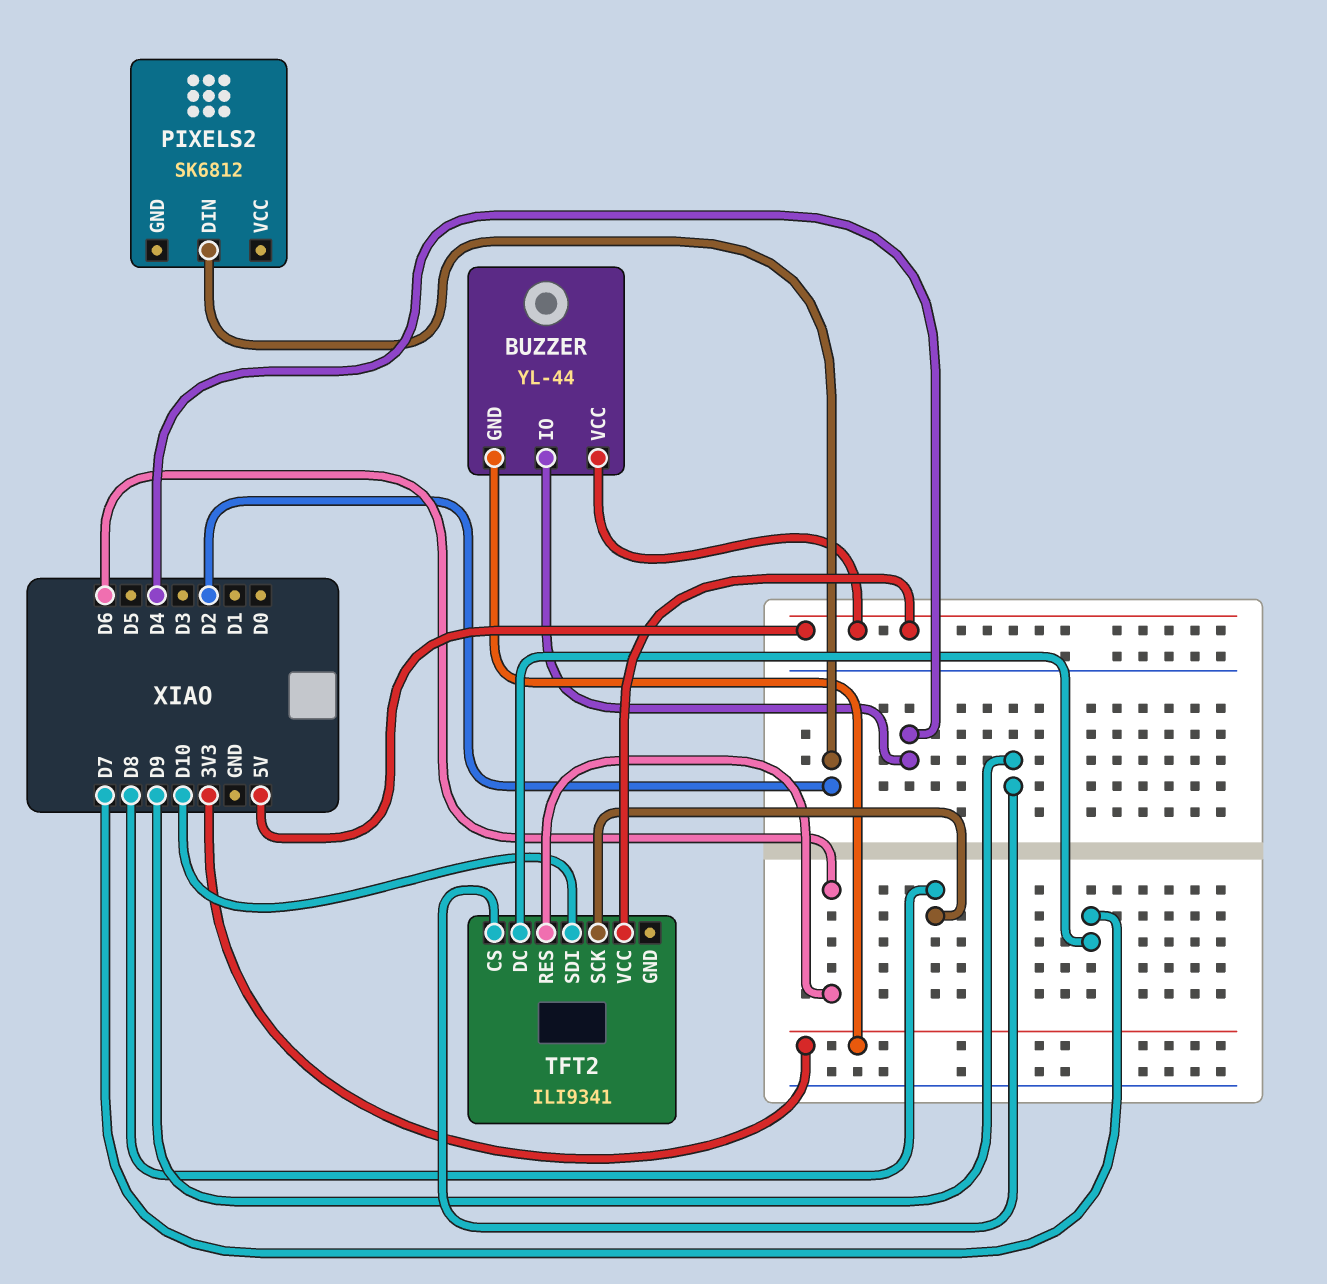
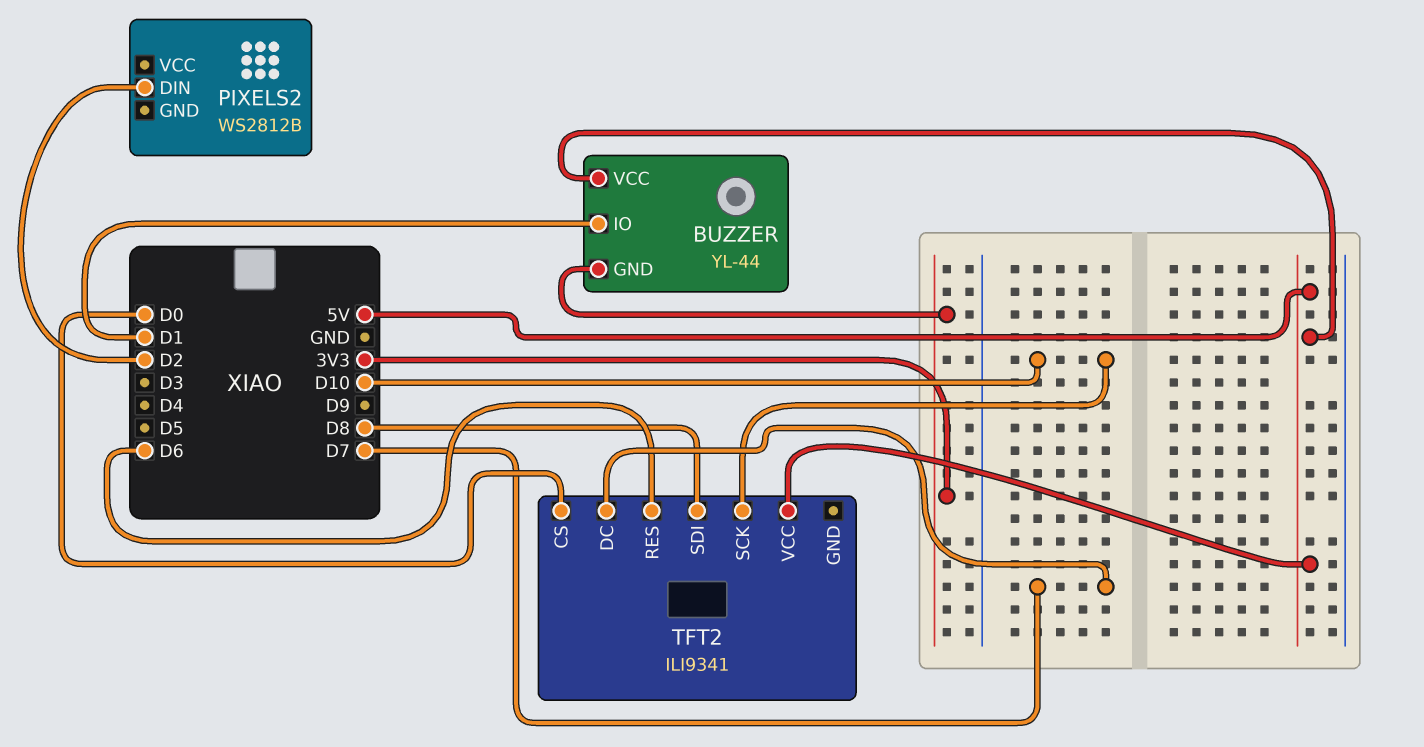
BUZZER pin IO: D4 -> D1
PIXELS2: SK6812 -> WS2812B
TFT2 pin CS: D9 -> D0
TFT2 pin SCK: D8 -> D10
TFT2 pin SDI: D10 -> D8

